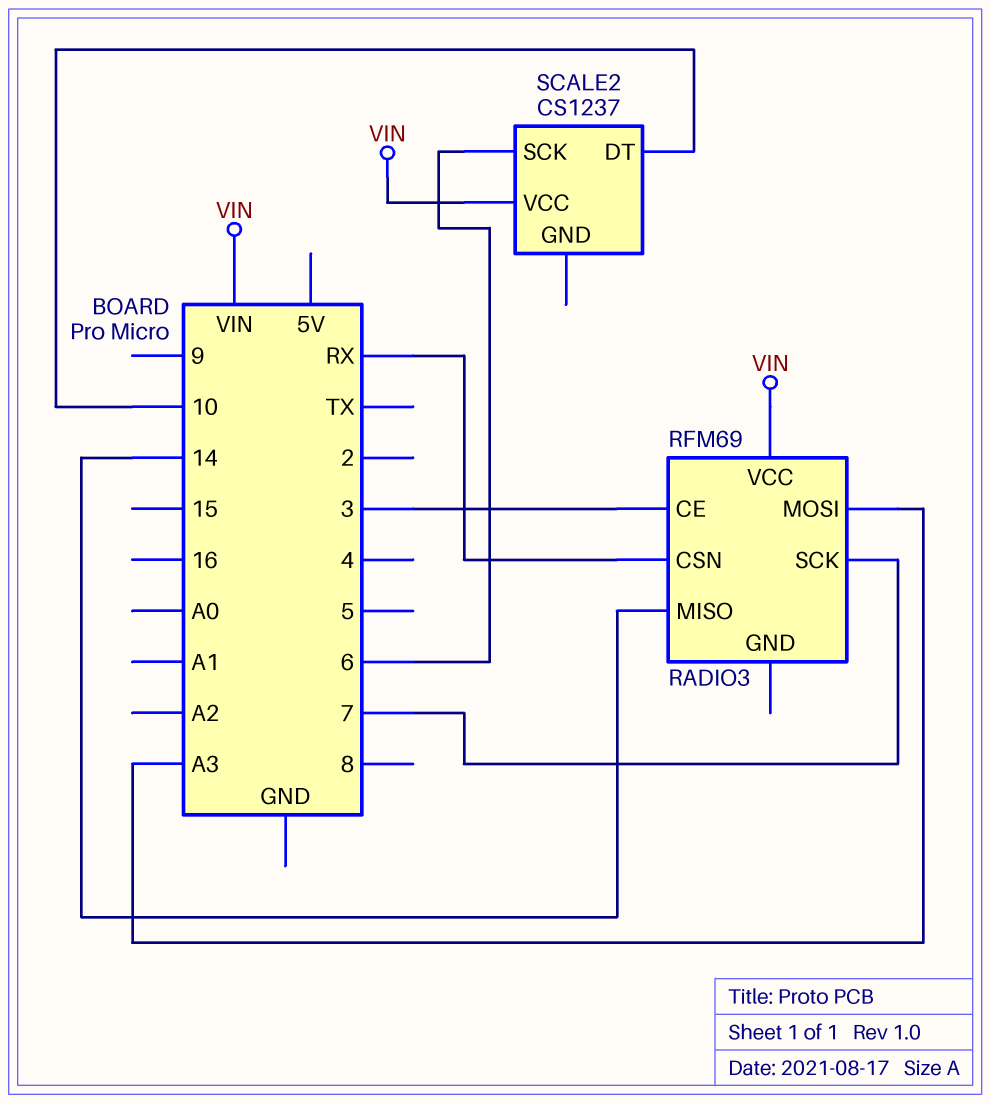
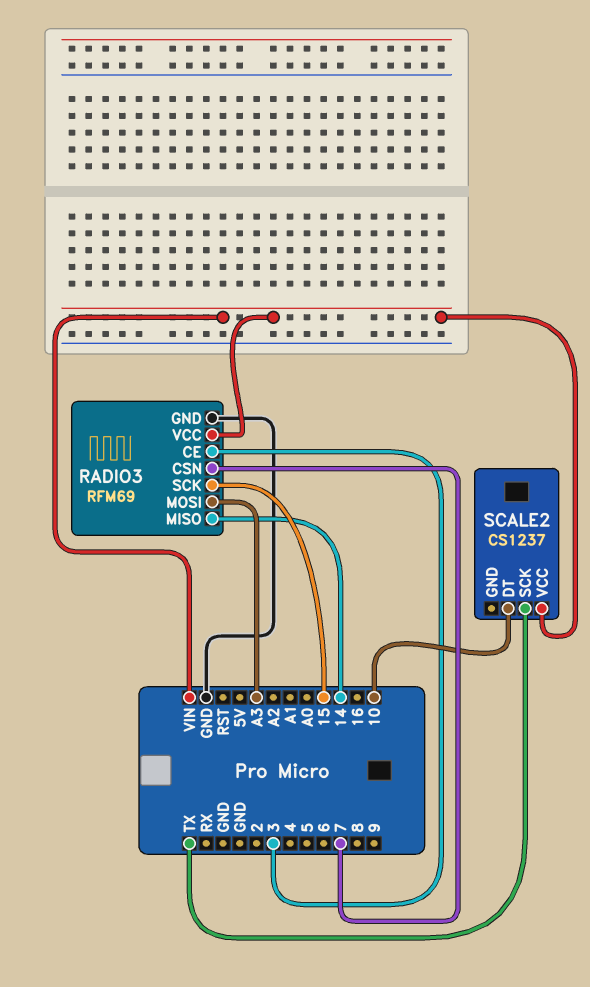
RADIO3 pin CSN: RX -> 7
RADIO3 pin GND: none -> GND
RADIO3 pin SCK: 7 -> 15
SCALE2 pin SCK: 6 -> TX

